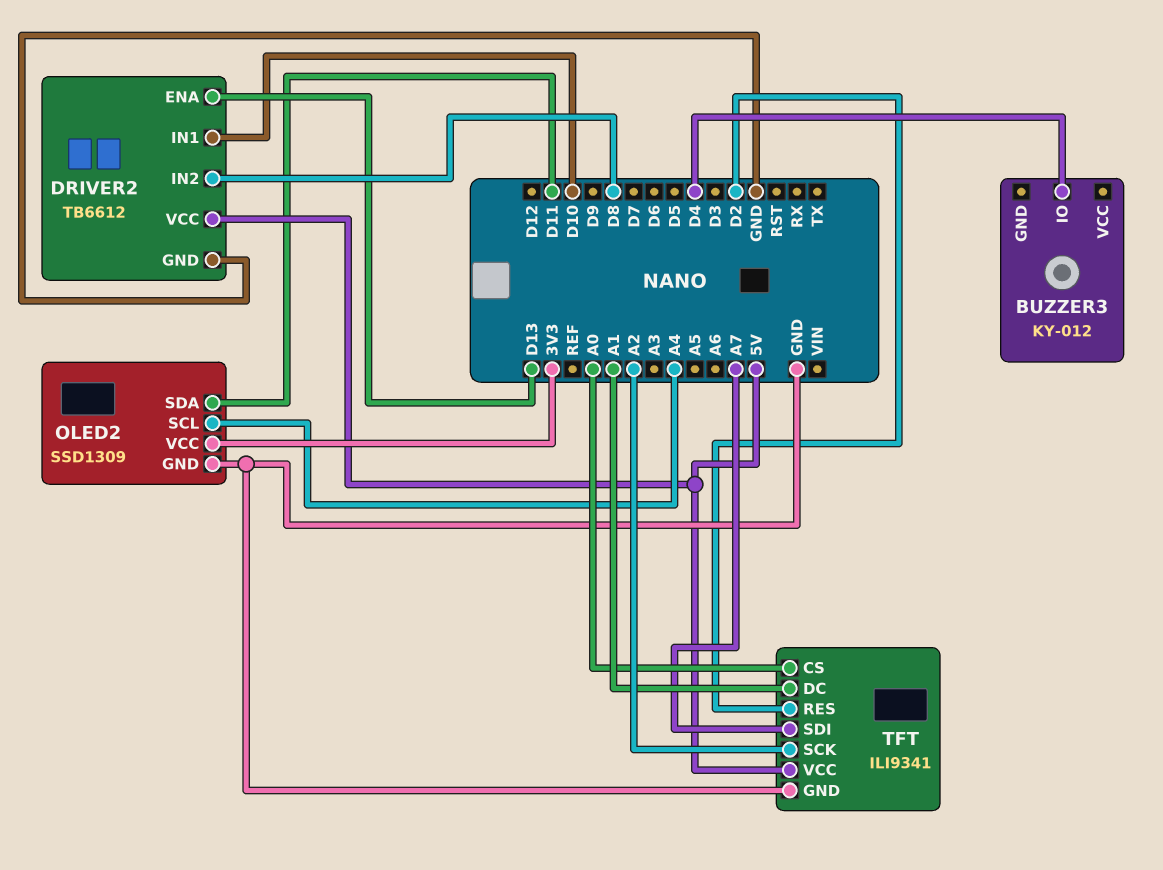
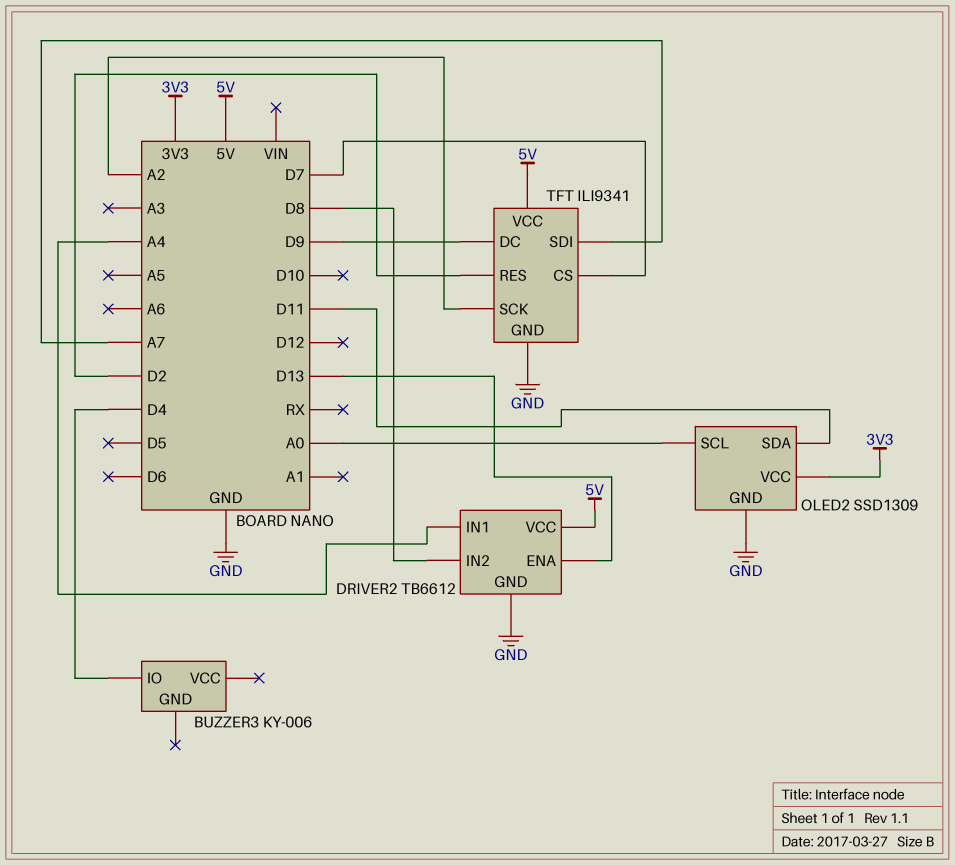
BUZZER3: KY-012 -> KY-006
DRIVER2 pin IN1: D10 -> A4
OLED2 pin SCL: A4 -> A0
TFT pin CS: A0 -> D7
TFT pin DC: A1 -> D9

